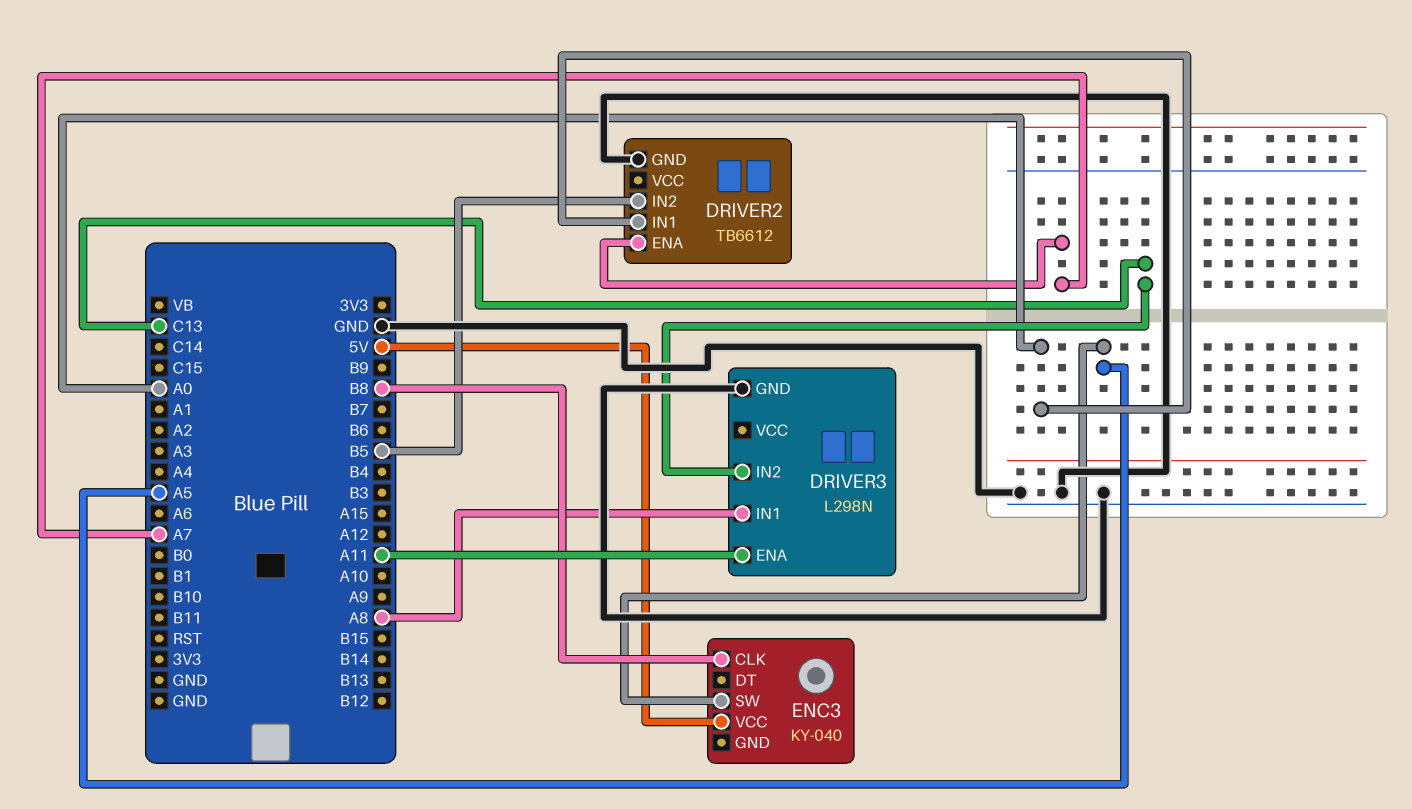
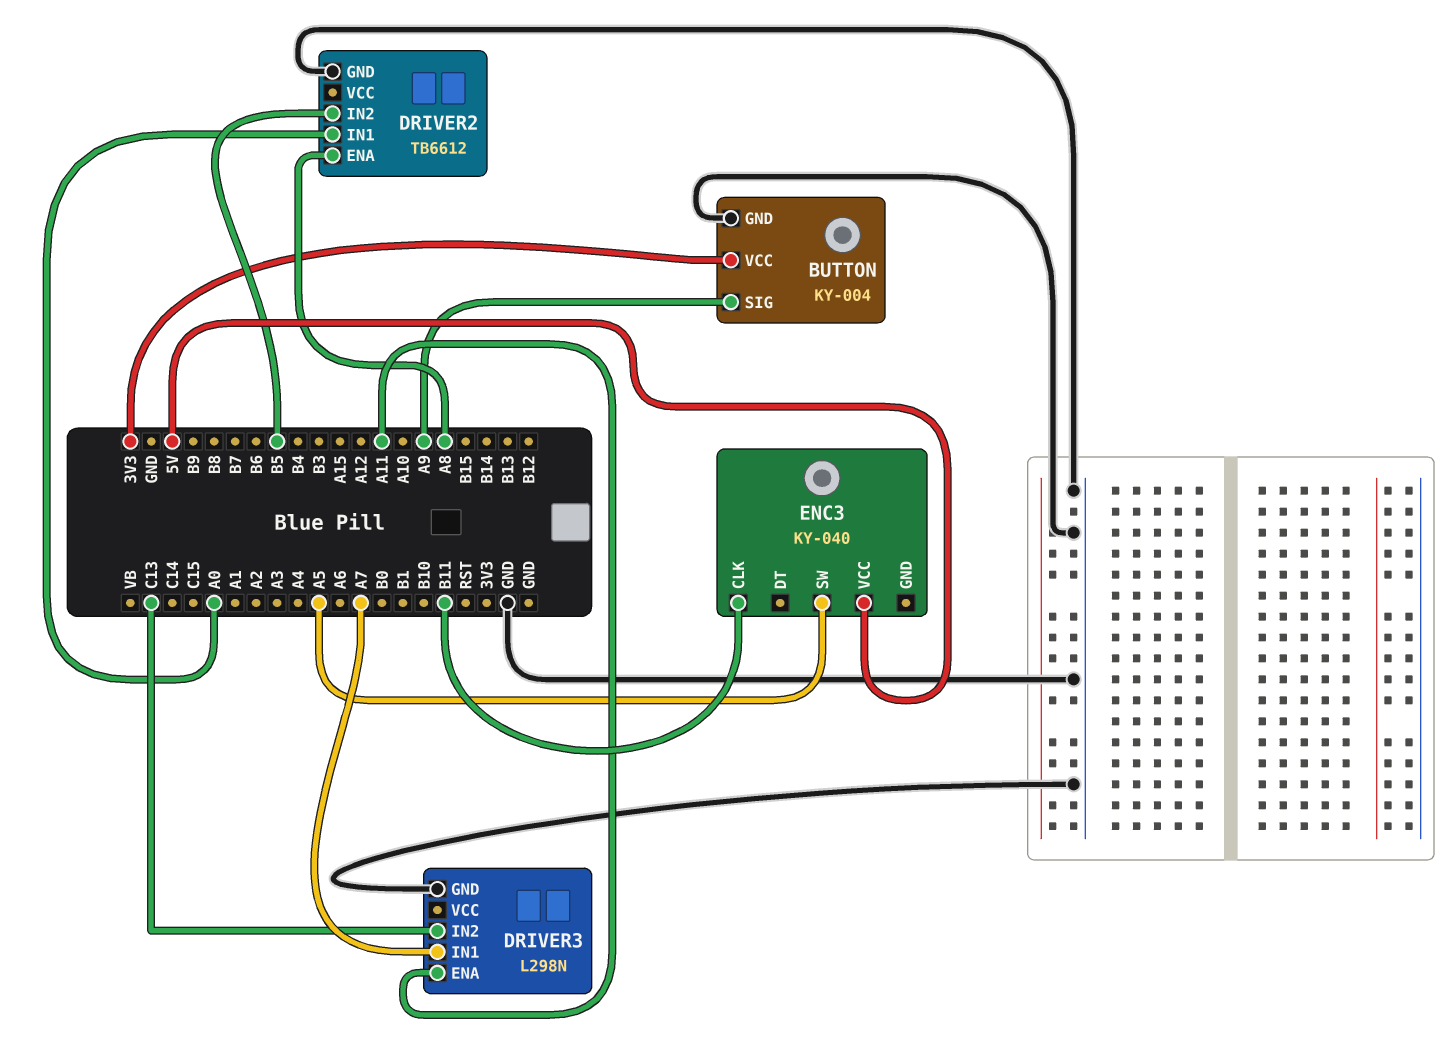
BUTTON: none -> KY-004
BUTTON pin GND: none -> GND
BUTTON pin SIG: none -> A9
BUTTON pin VCC: none -> 3V3
DRIVER2 pin ENA: A7 -> A8
DRIVER3 pin IN1: A8 -> A7
ENC3 pin CLK: B8 -> B11

